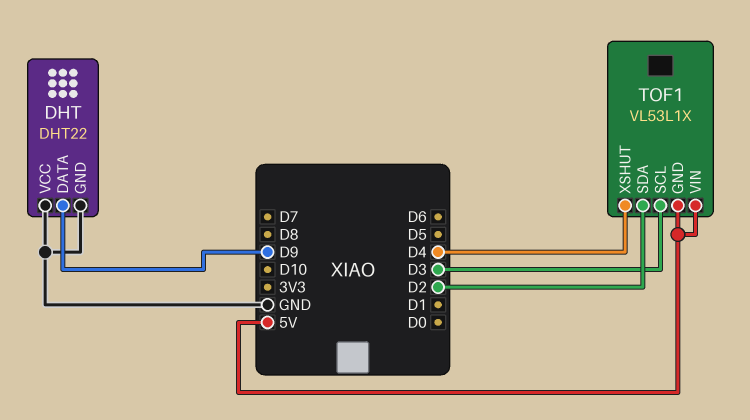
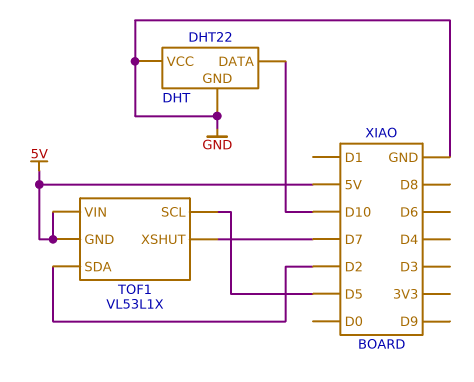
DHT pin DATA: D9 -> D10
TOF1 pin SCL: D3 -> D5
TOF1 pin XSHUT: D4 -> D7

